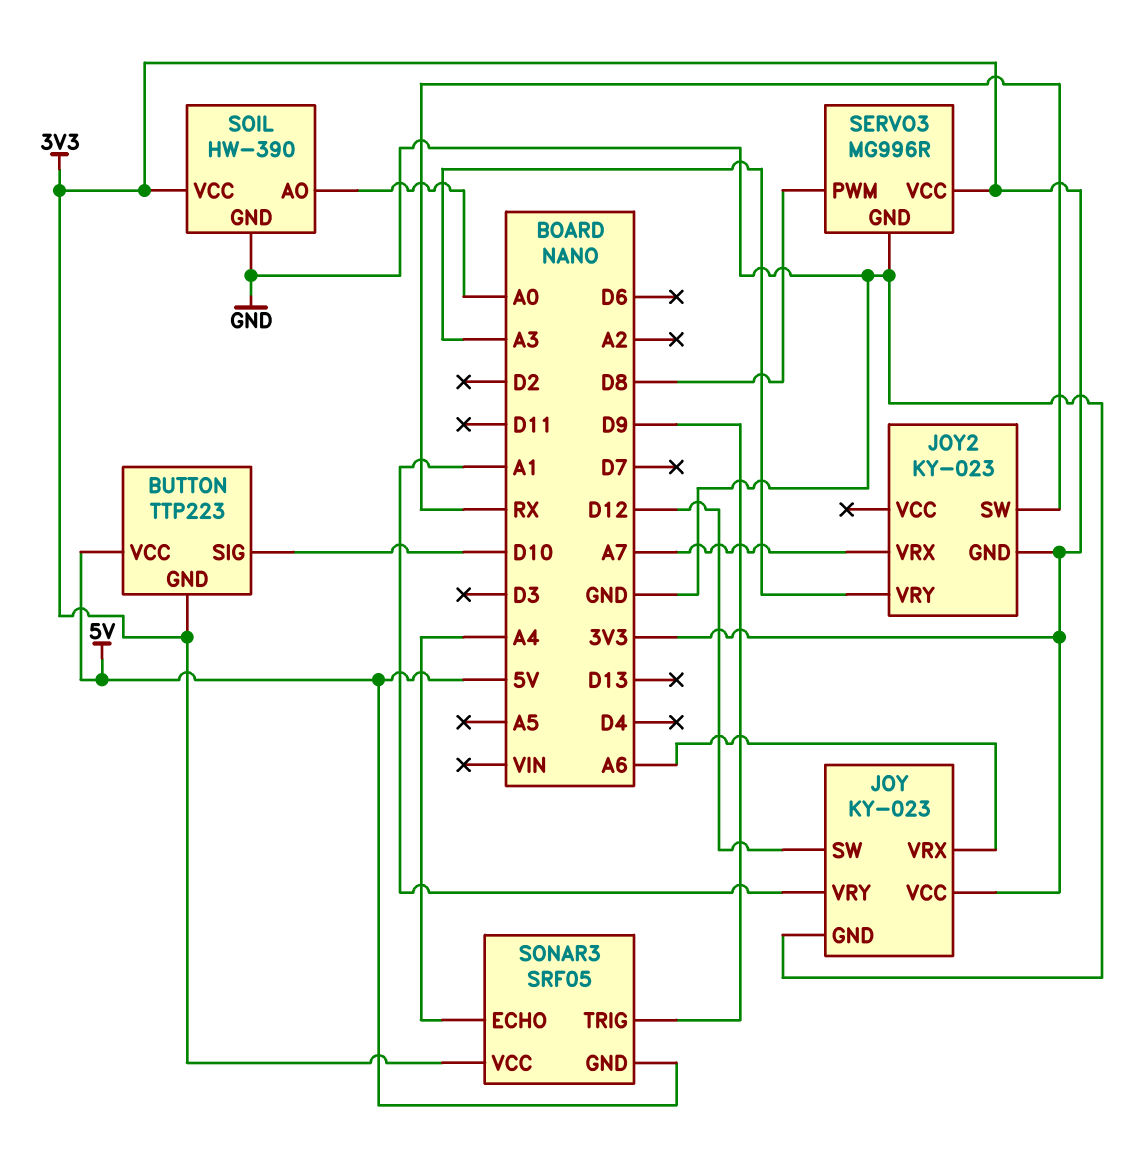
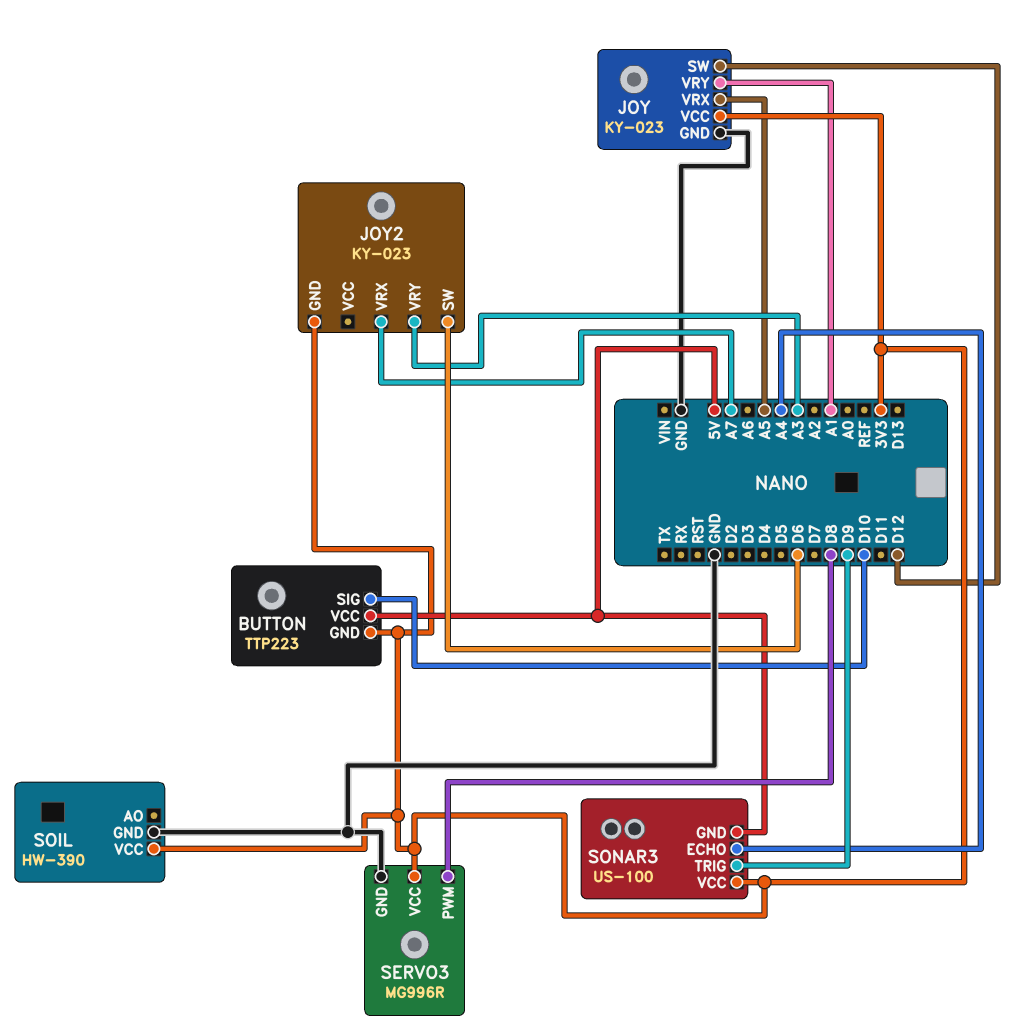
JOY pin VRX: A6 -> A5
JOY2 pin SW: RX -> D6
SOIL pin AO: A0 -> none
SONAR3: SRF05 -> US-100

